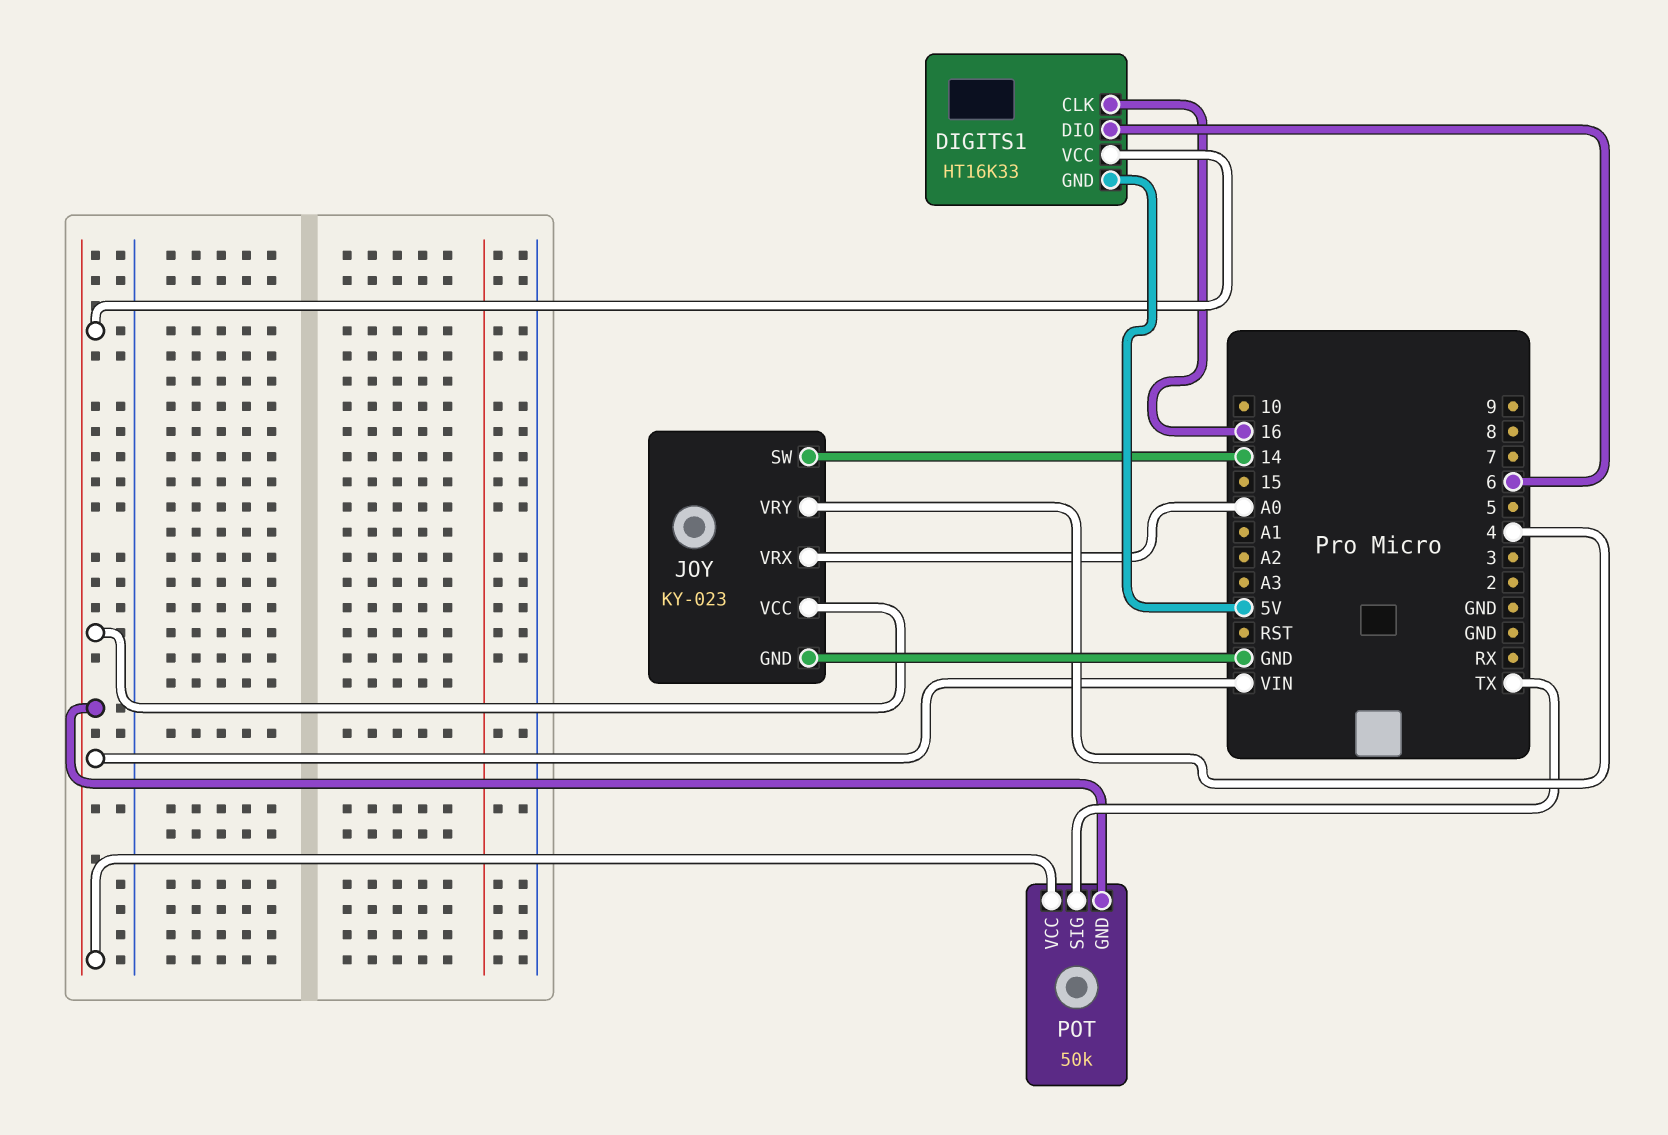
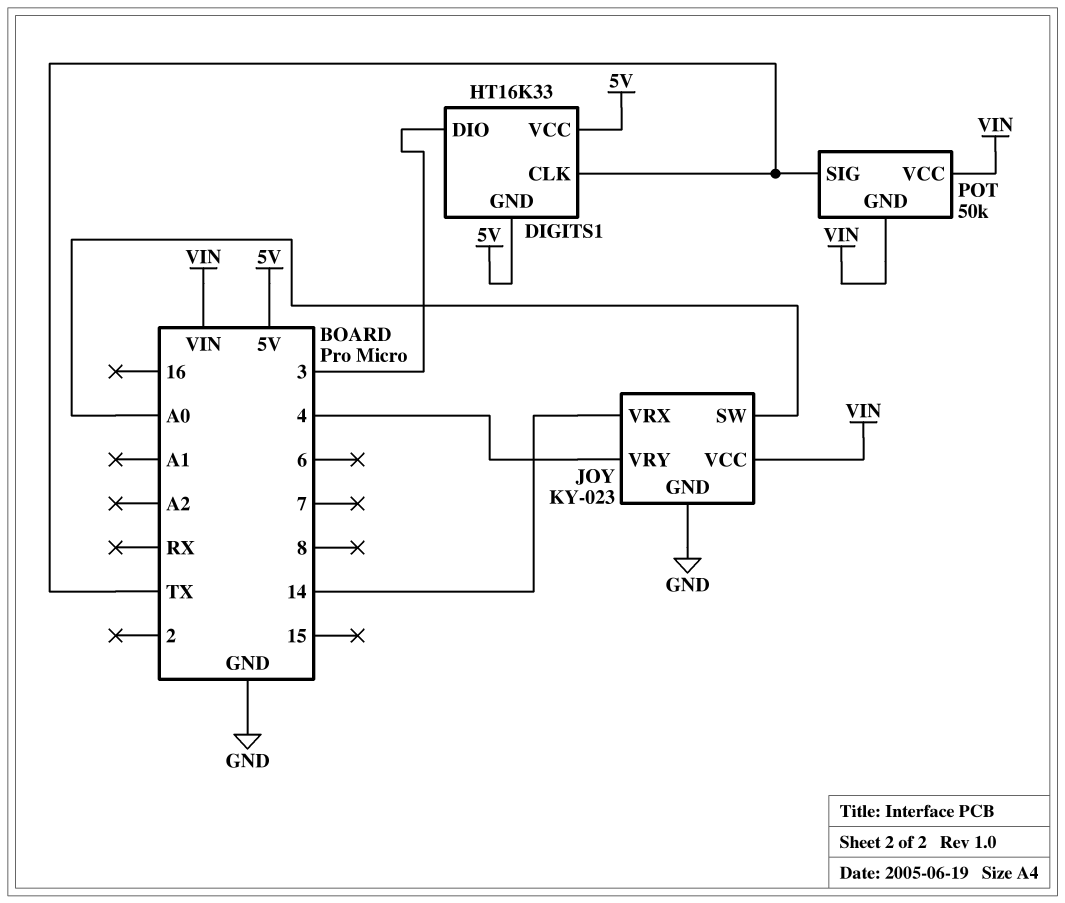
DIGITS1 pin CLK: 16 -> TX
DIGITS1 pin DIO: 6 -> 3
DIGITS1 pin VCC: VIN -> 5V
JOY pin SW: 14 -> A0
JOY pin VRX: A0 -> 14

